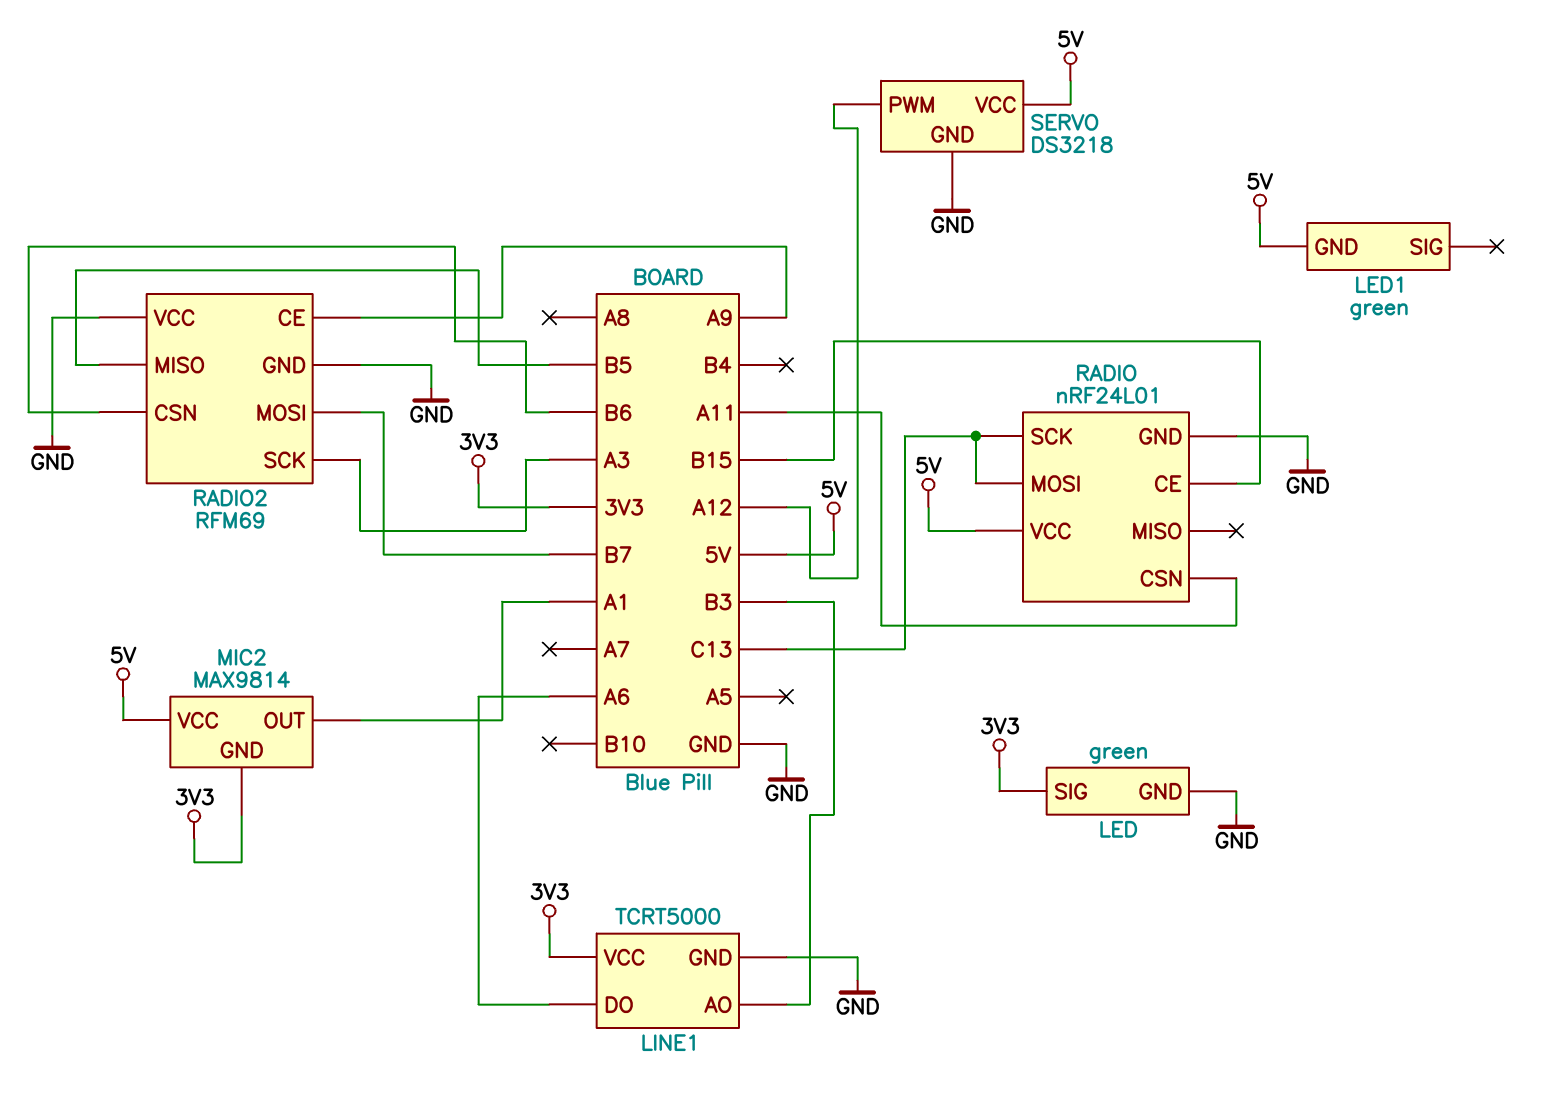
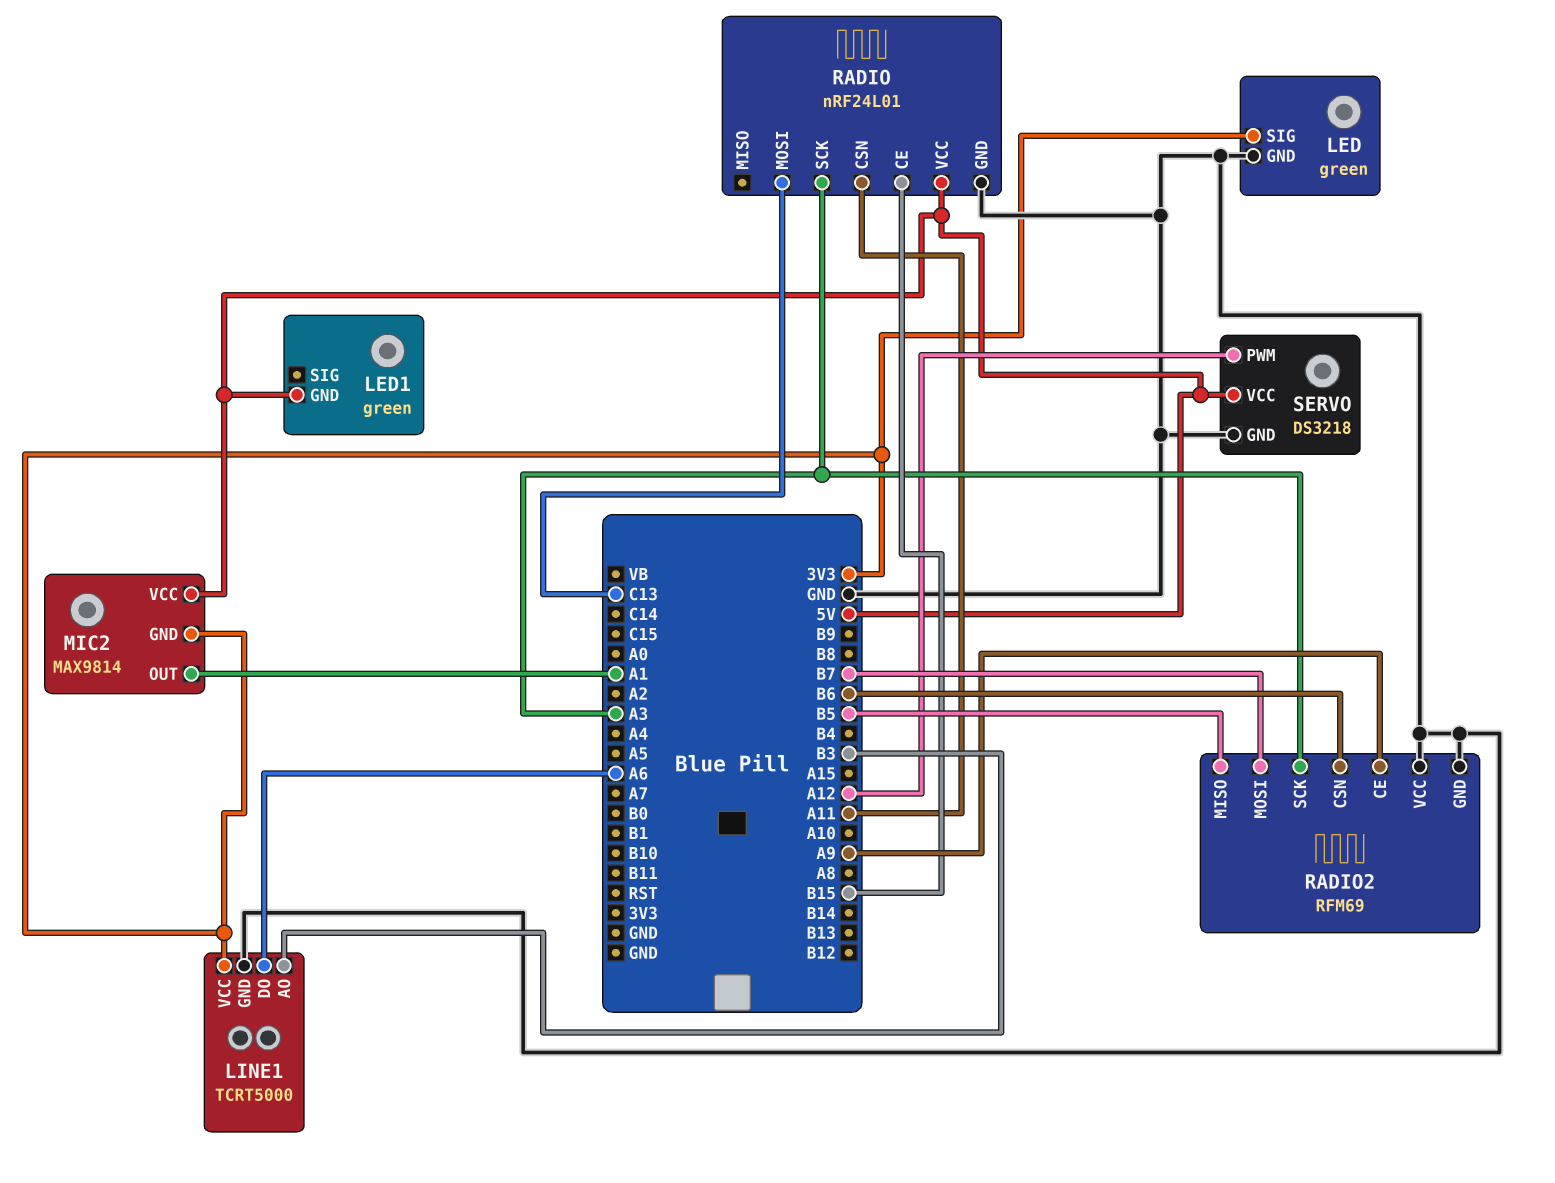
RADIO pin SCK: C13 -> A3

